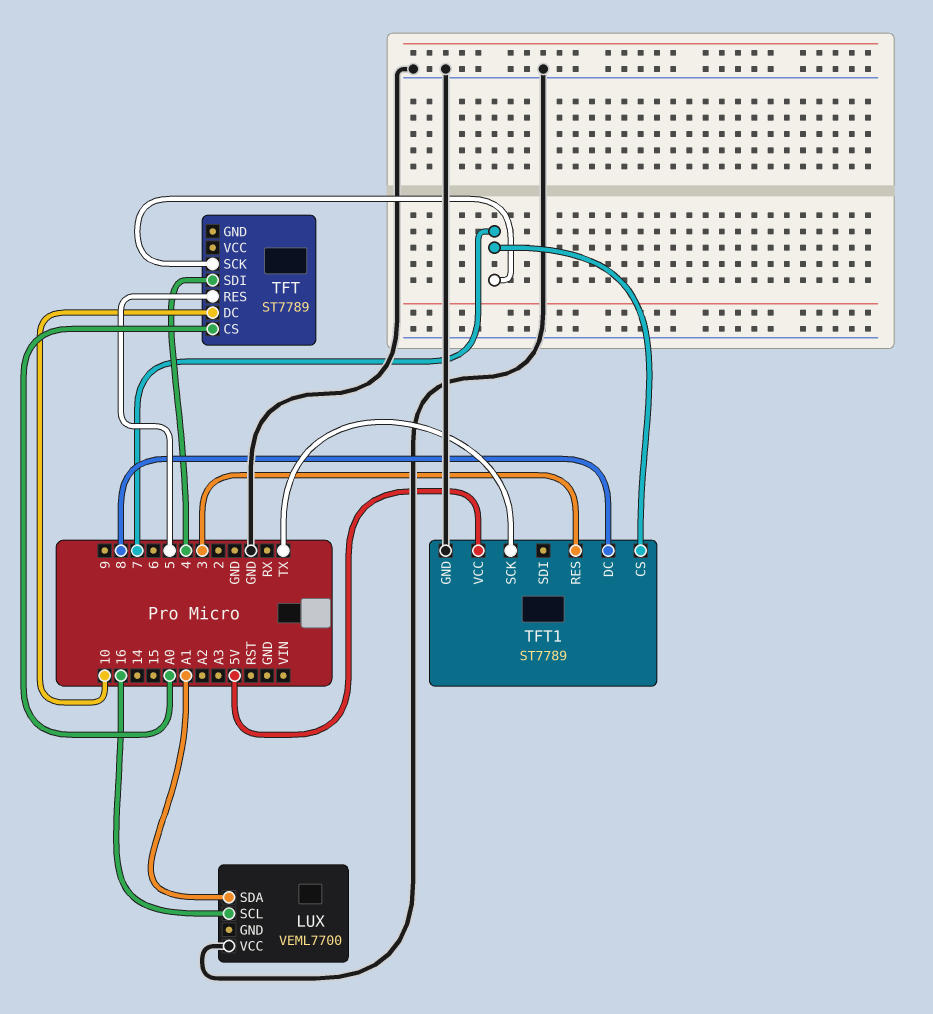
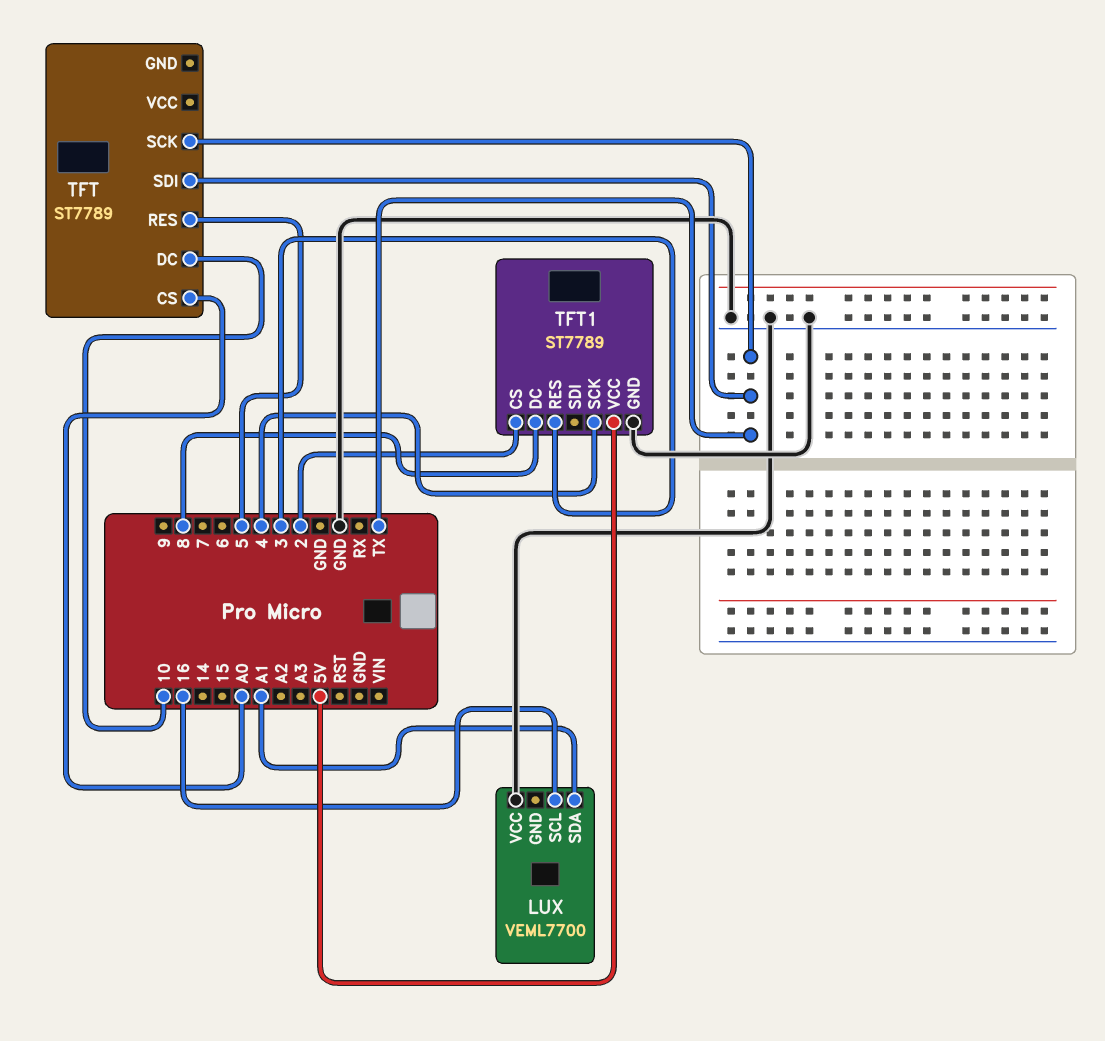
TFT pin SCK: 7 -> TX
TFT pin SDI: 4 -> TX
TFT1 pin CS: 7 -> 2
TFT1 pin SCK: TX -> 4

